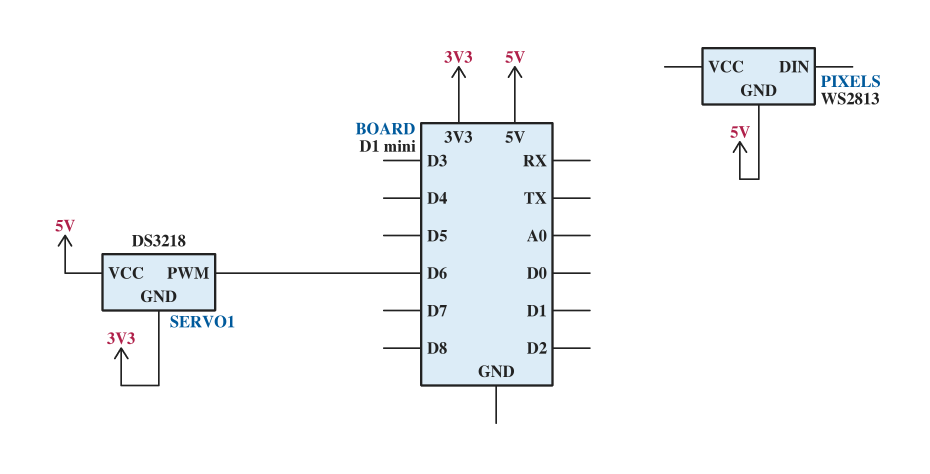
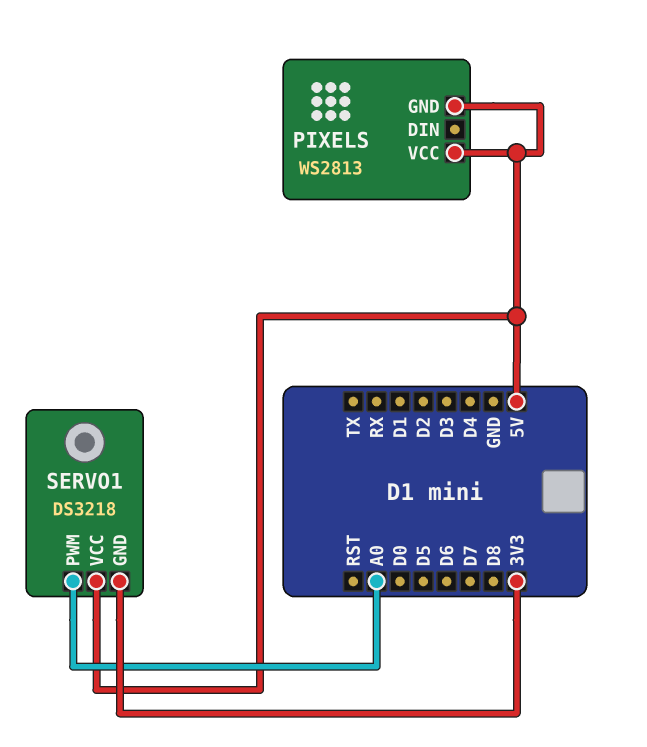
PIXELS pin VCC: none -> 5V
SERVO1 pin PWM: D6 -> A0

